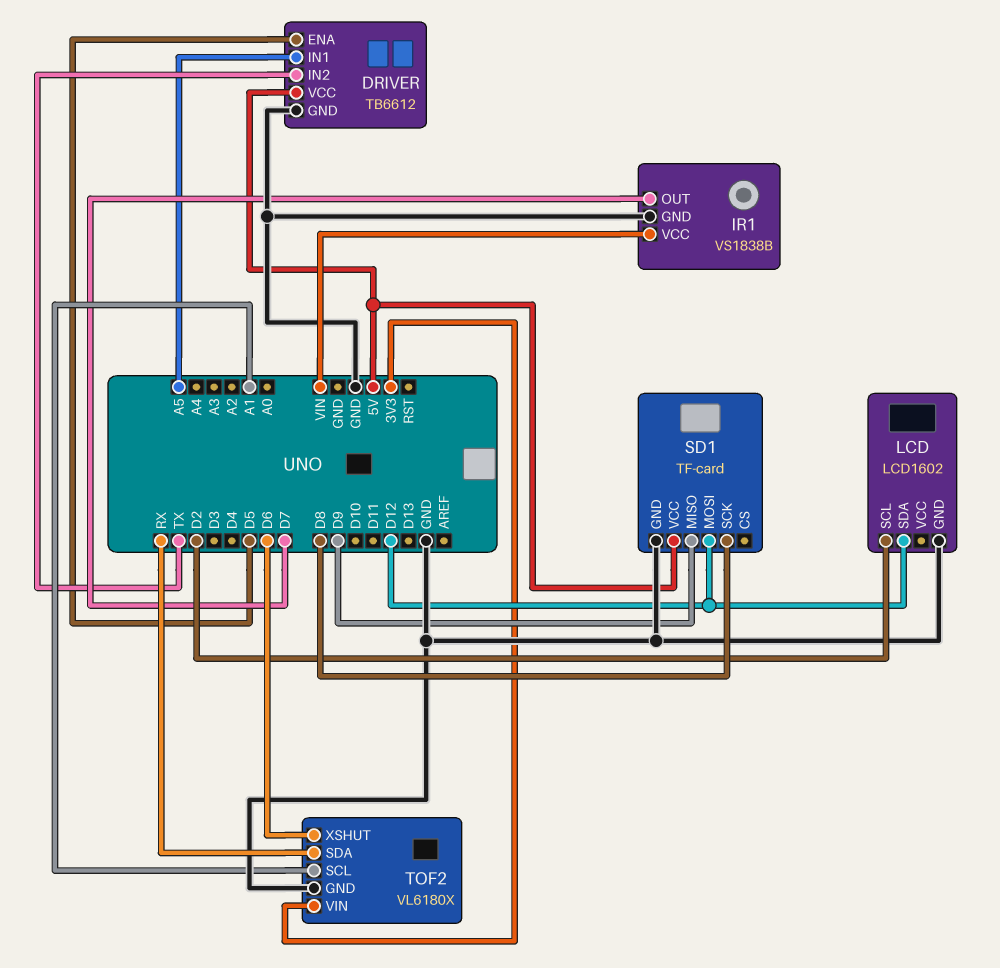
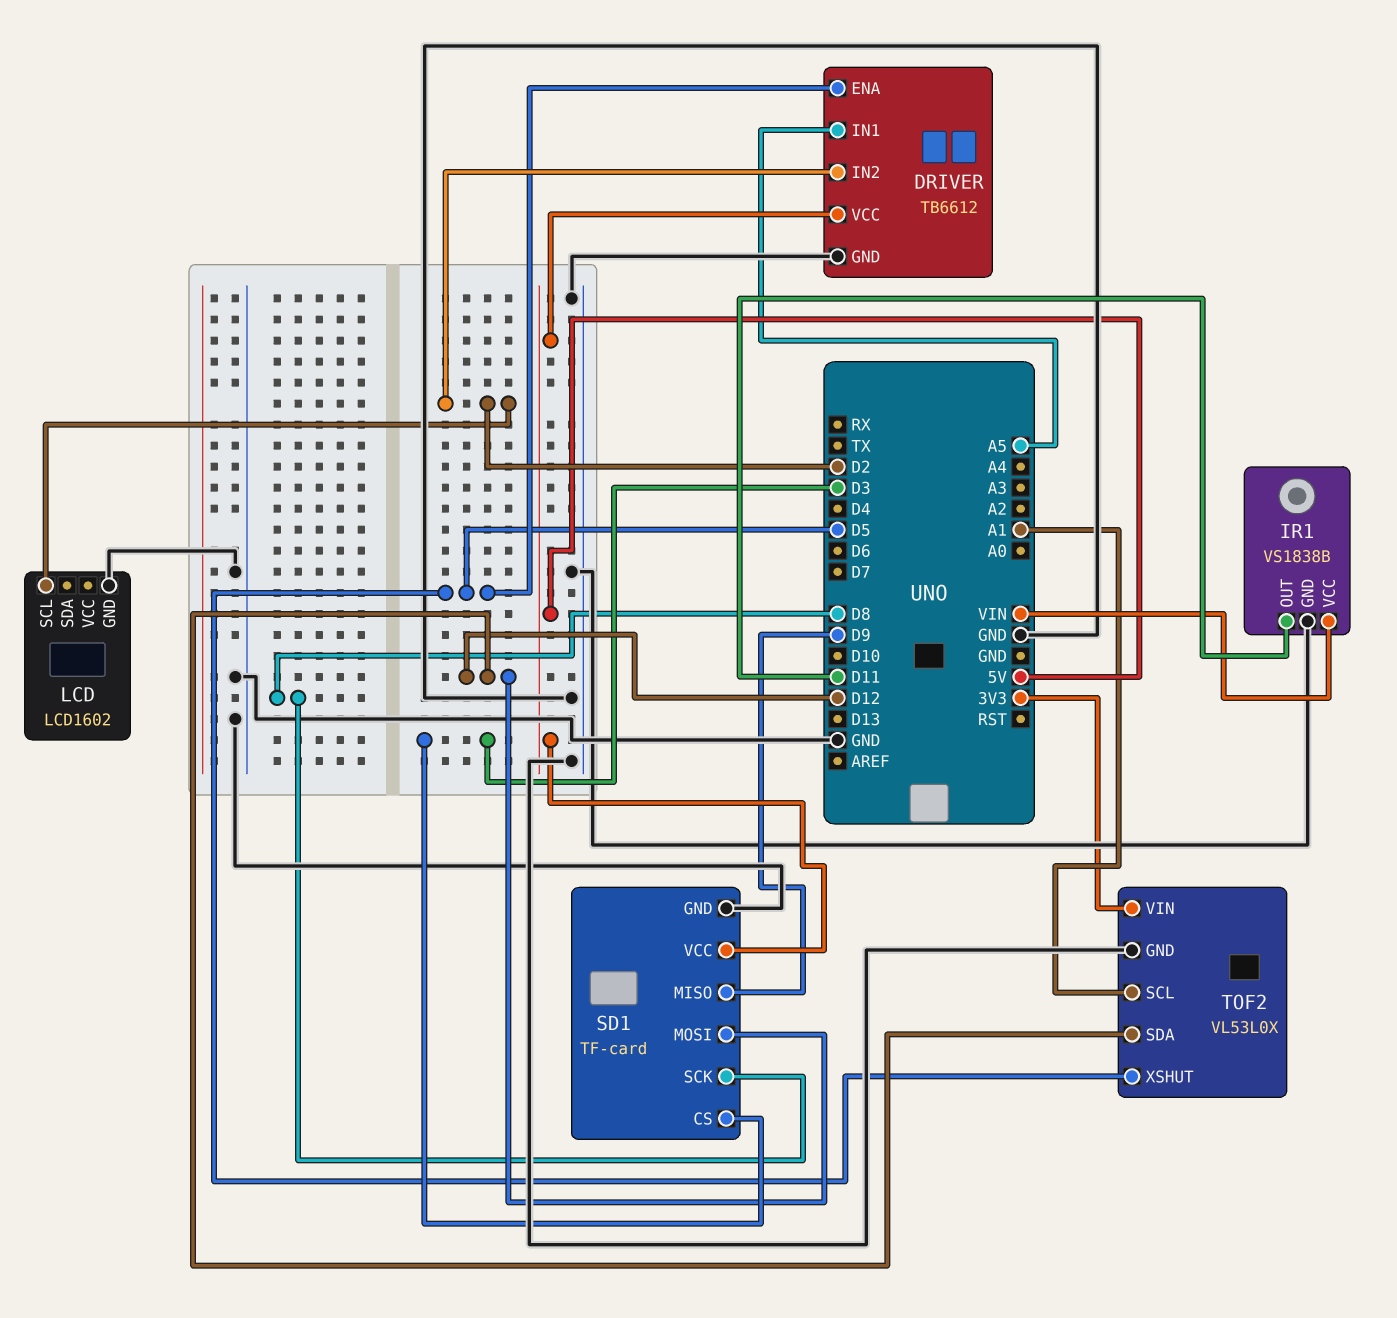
DRIVER pin IN2: TX -> D2
IR1 pin OUT: D7 -> D11
LCD pin SDA: D12 -> none
SD1 pin CS: none -> D3
TOF2: VL6180X -> VL53L0X
TOF2 pin SDA: RX -> D12
TOF2 pin XSHUT: D6 -> D5

